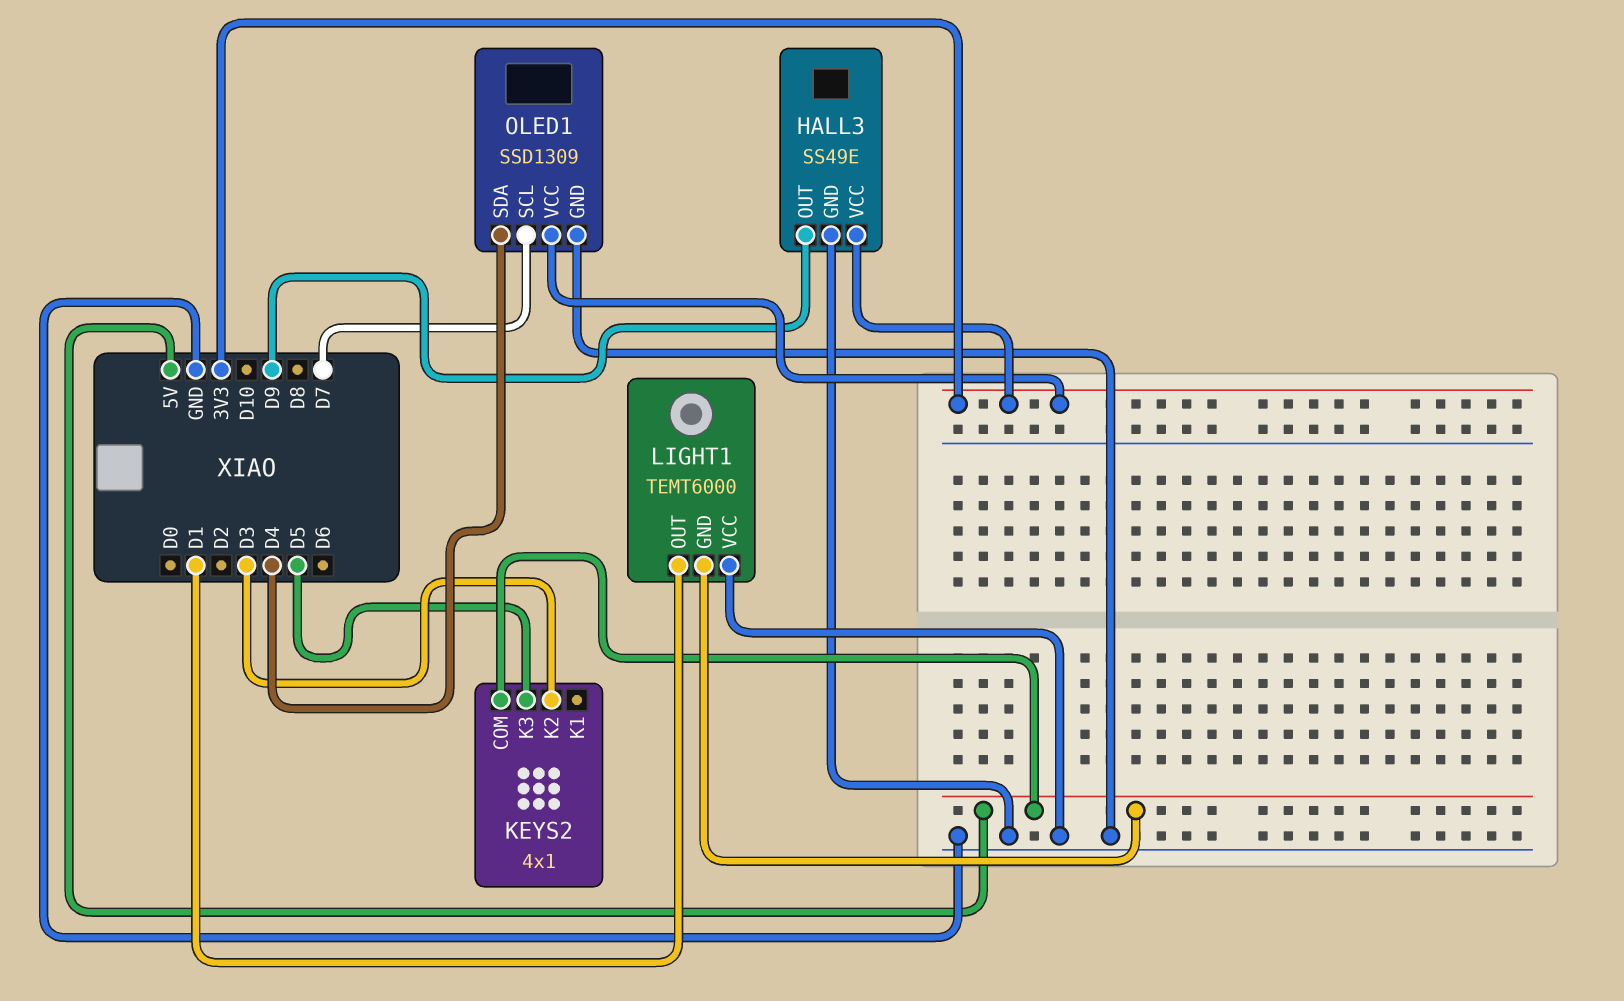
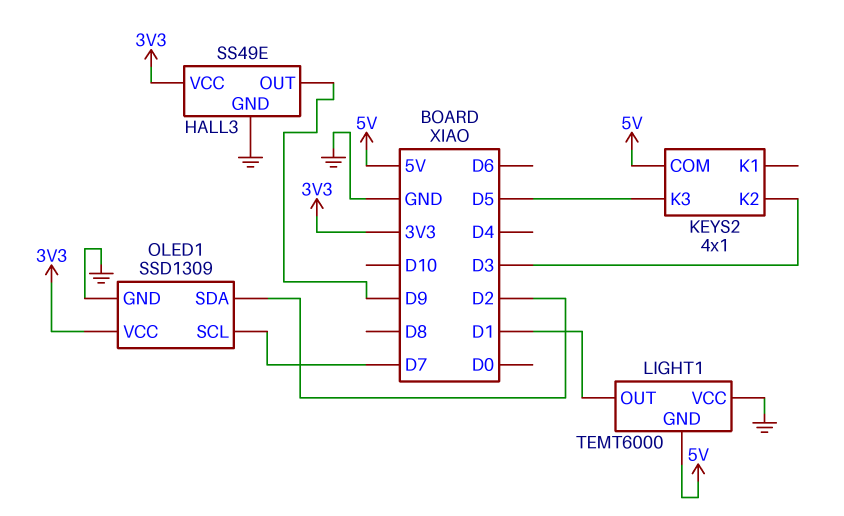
OLED1 pin SDA: D4 -> D2

